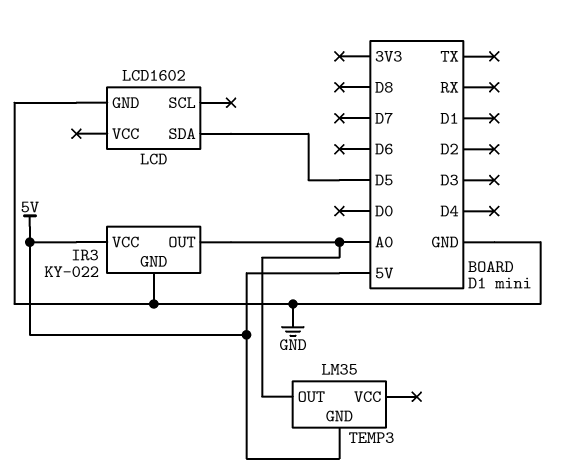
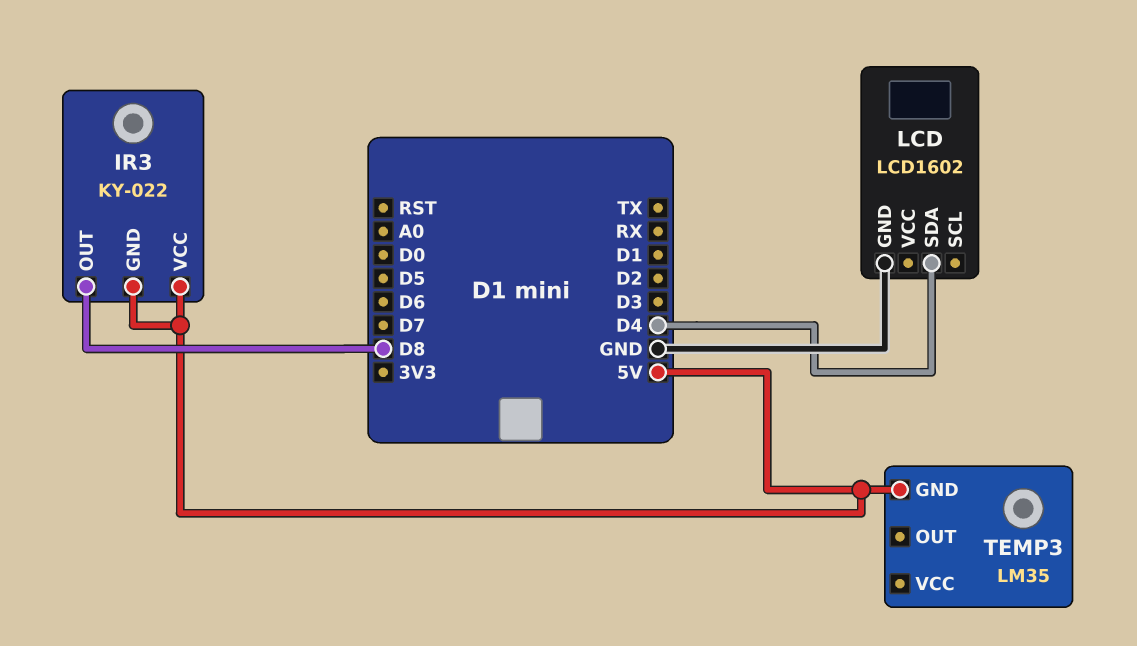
IR3 pin GND: GND -> 5V
IR3 pin OUT: A0 -> D8
LCD pin SDA: D5 -> D4
TEMP3 pin OUT: A0 -> none

